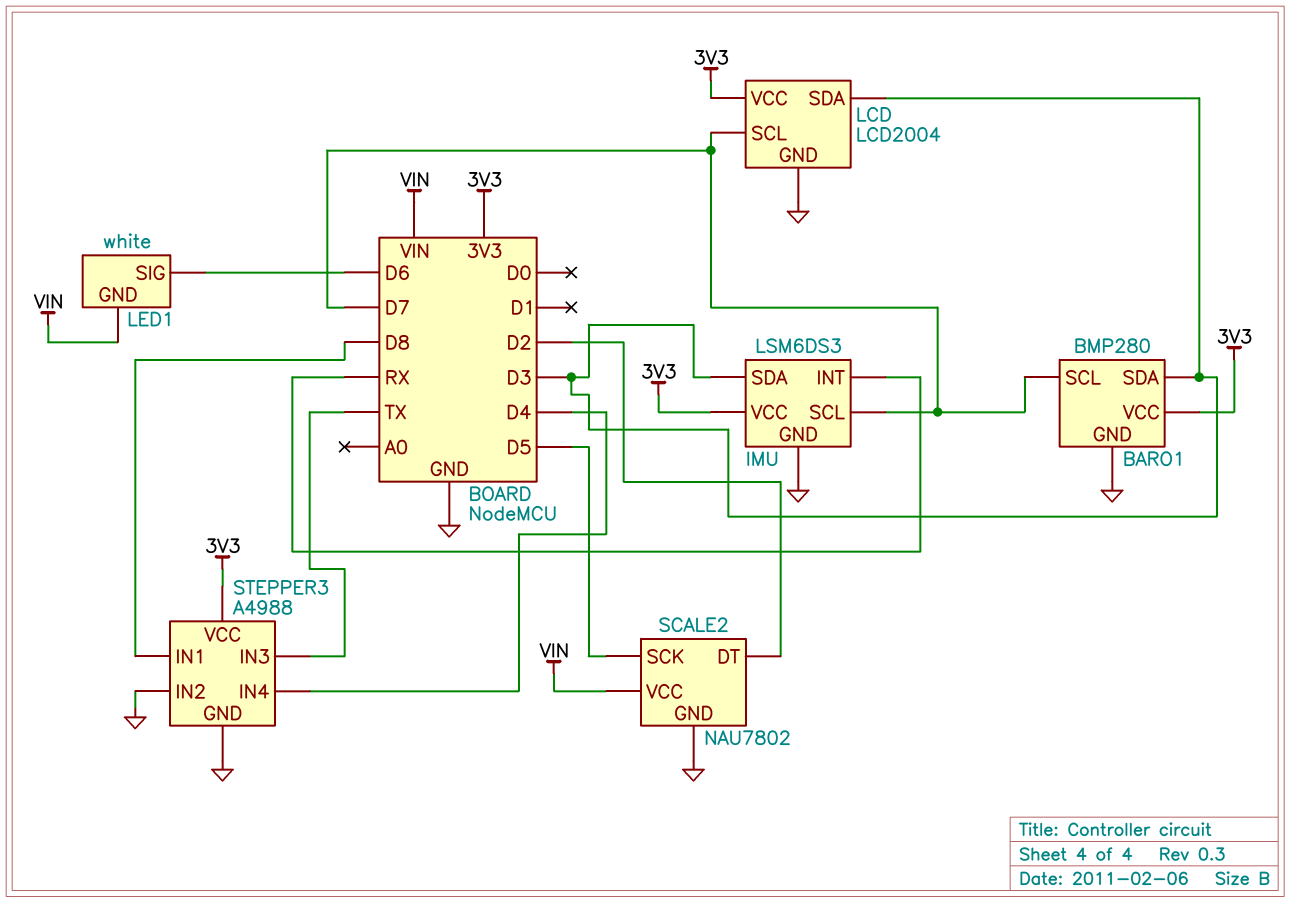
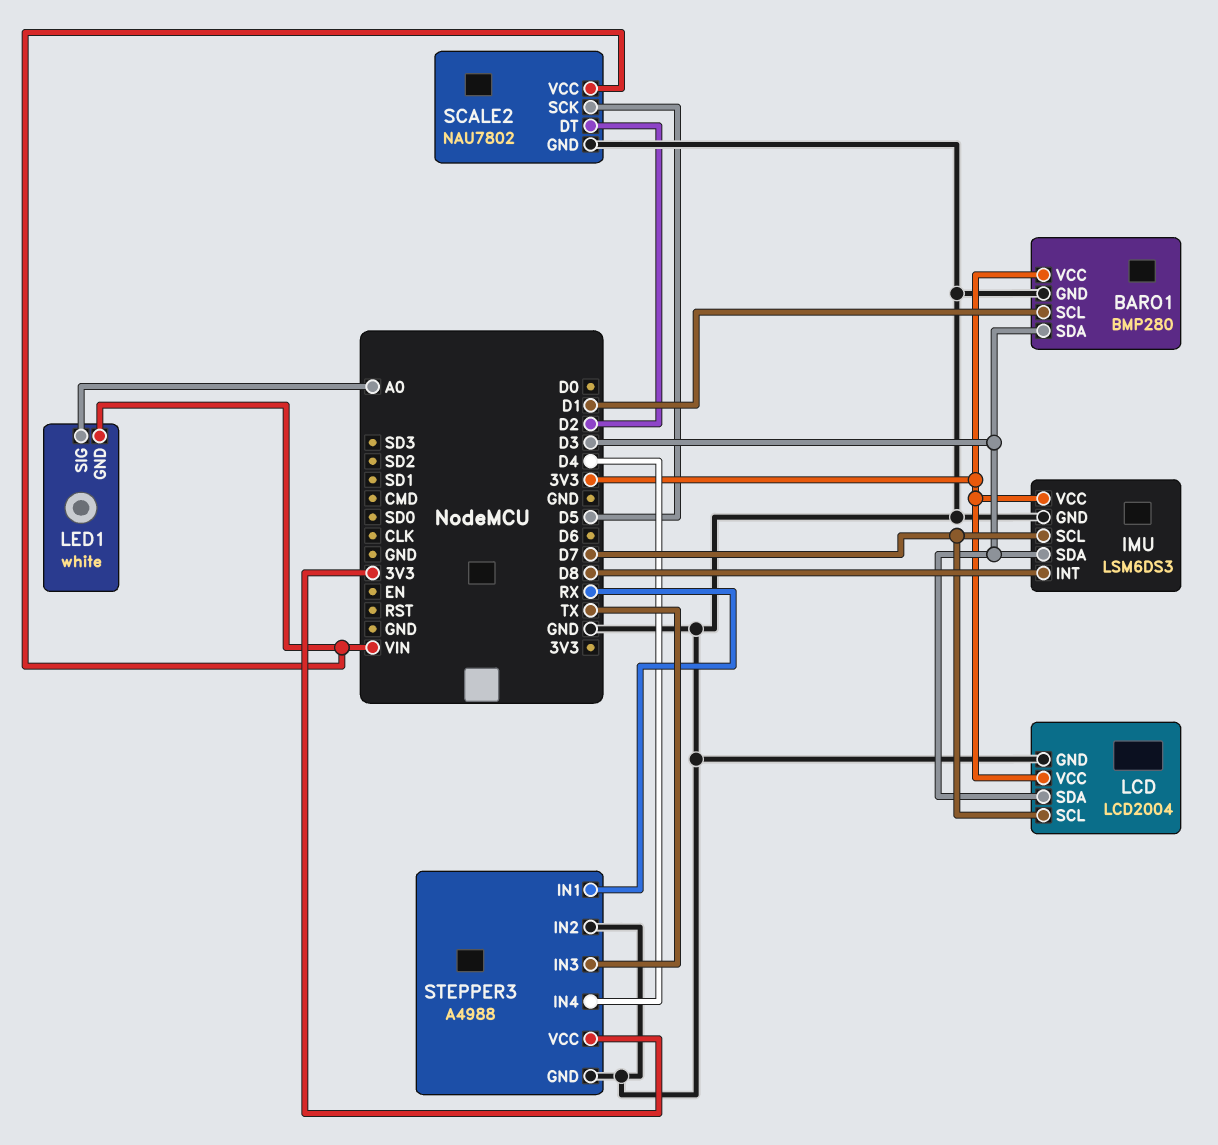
BARO1 pin SCL: D7 -> D1
IMU pin INT: RX -> D8
LED1 pin SIG: D6 -> A0
STEPPER3 pin IN1: D8 -> RX

